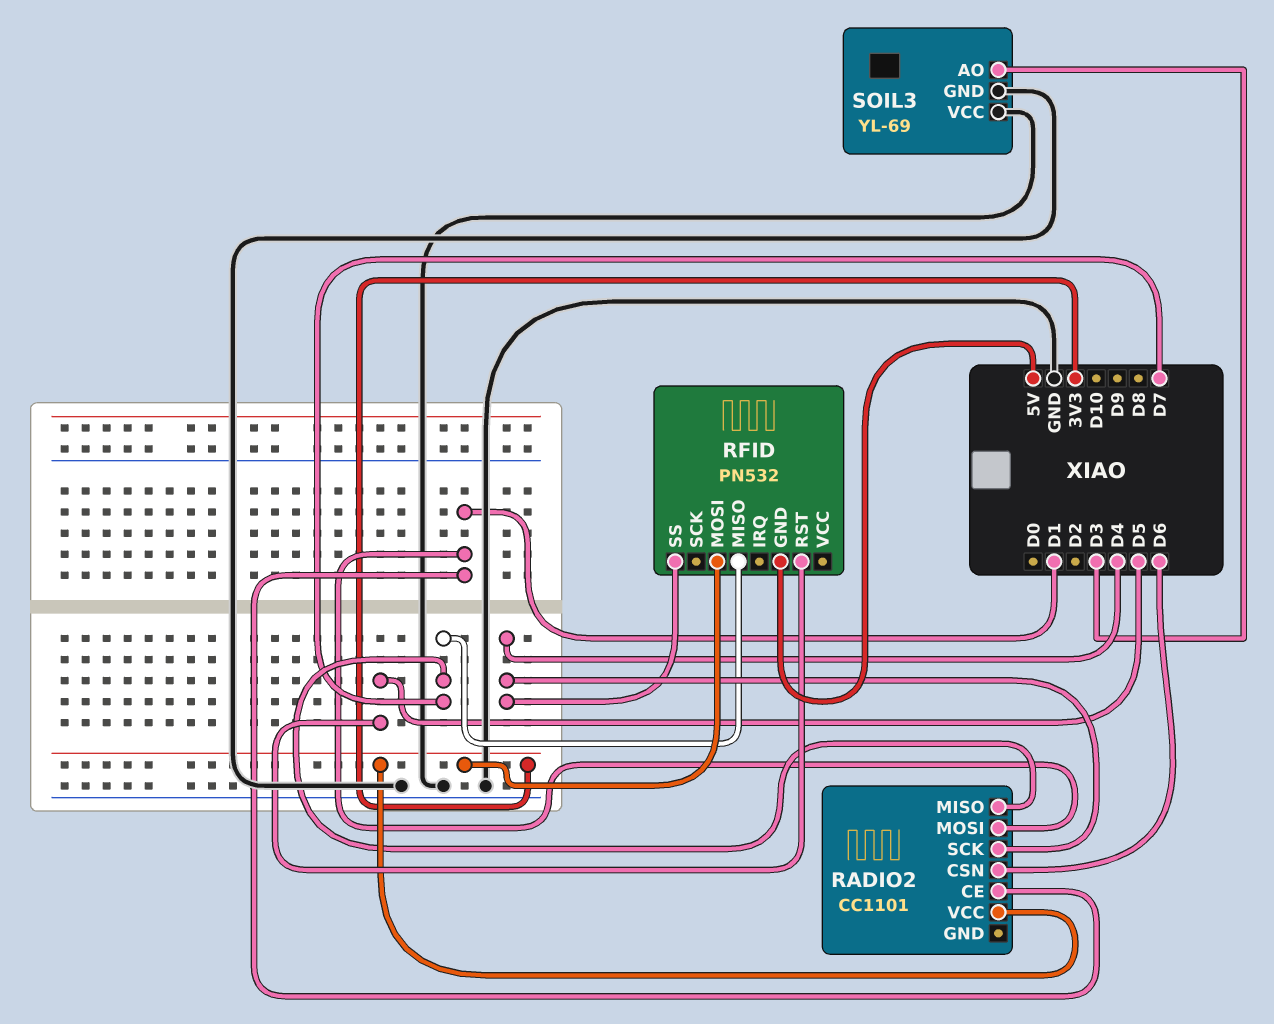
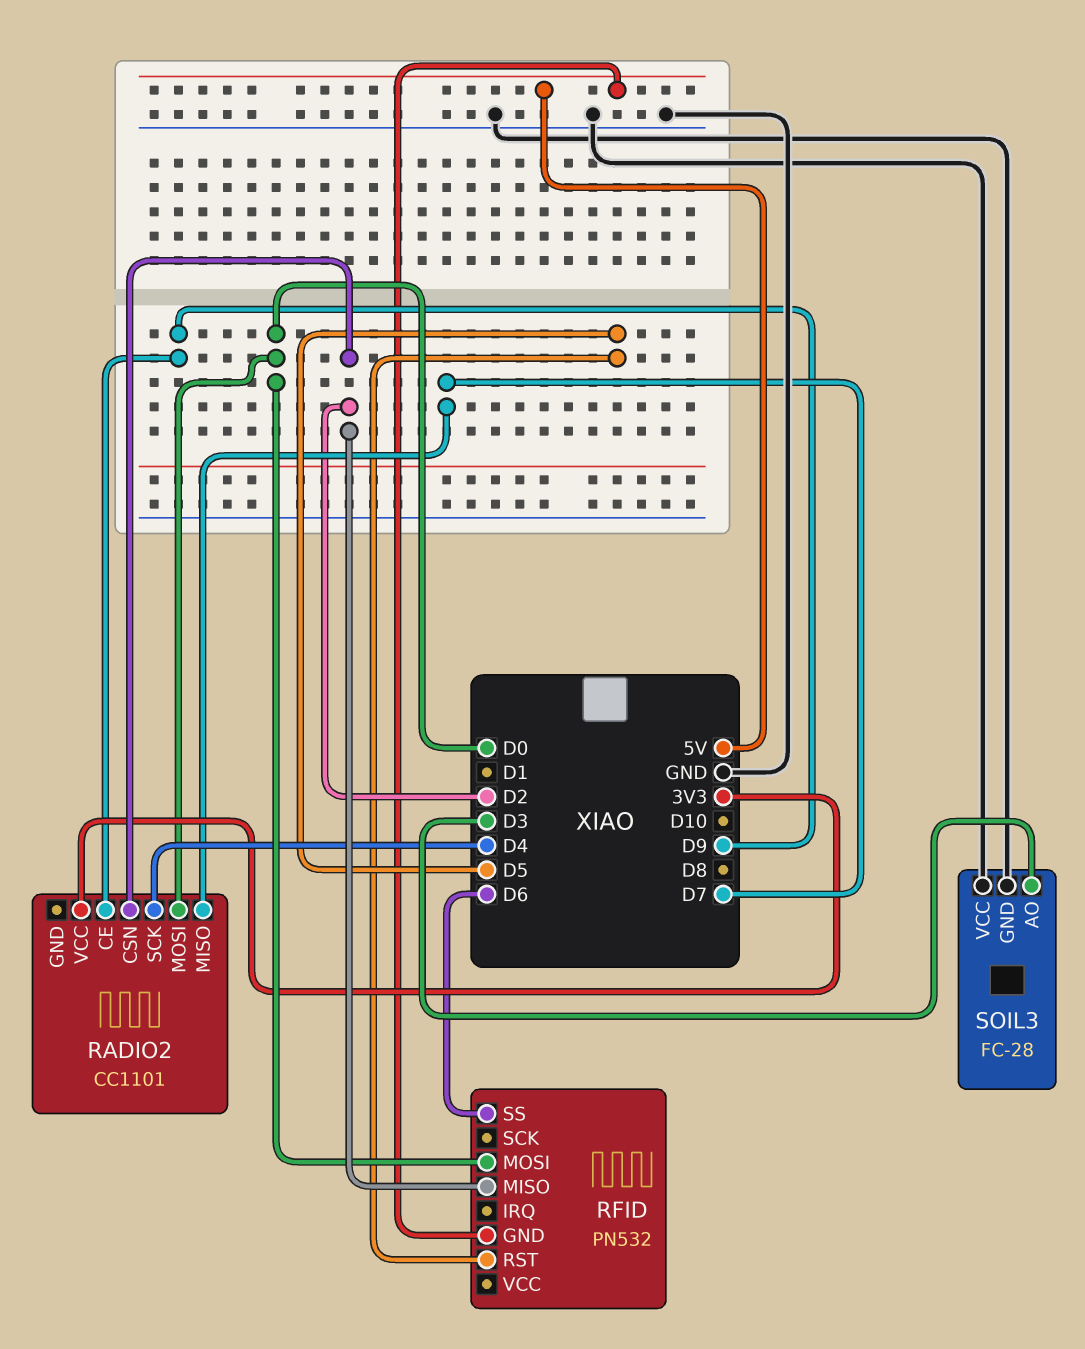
RADIO2 pin CE: D1 -> D9
RADIO2 pin CSN: D6 -> D2
RADIO2 pin MOSI: D1 -> D0
RFID pin MISO: D7 -> D2
RFID pin MOSI: 3V3 -> D0
RFID pin SS: D4 -> D6
SOIL3: YL-69 -> FC-28

